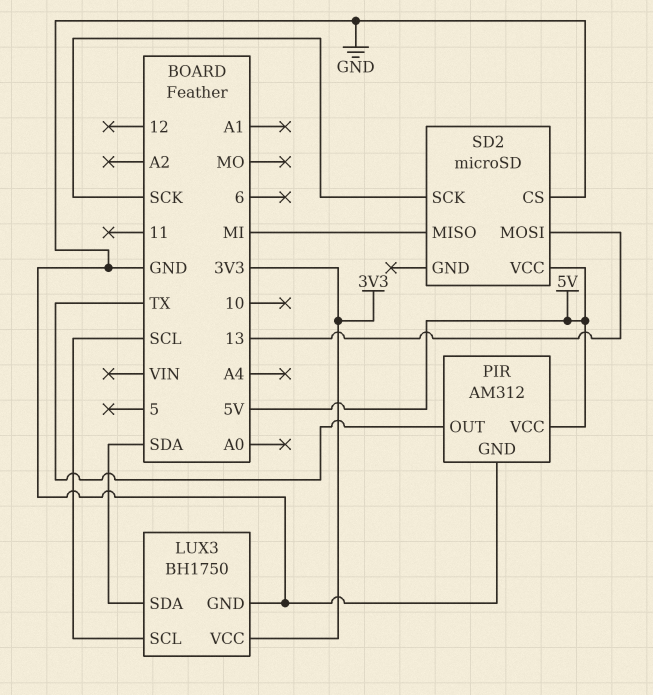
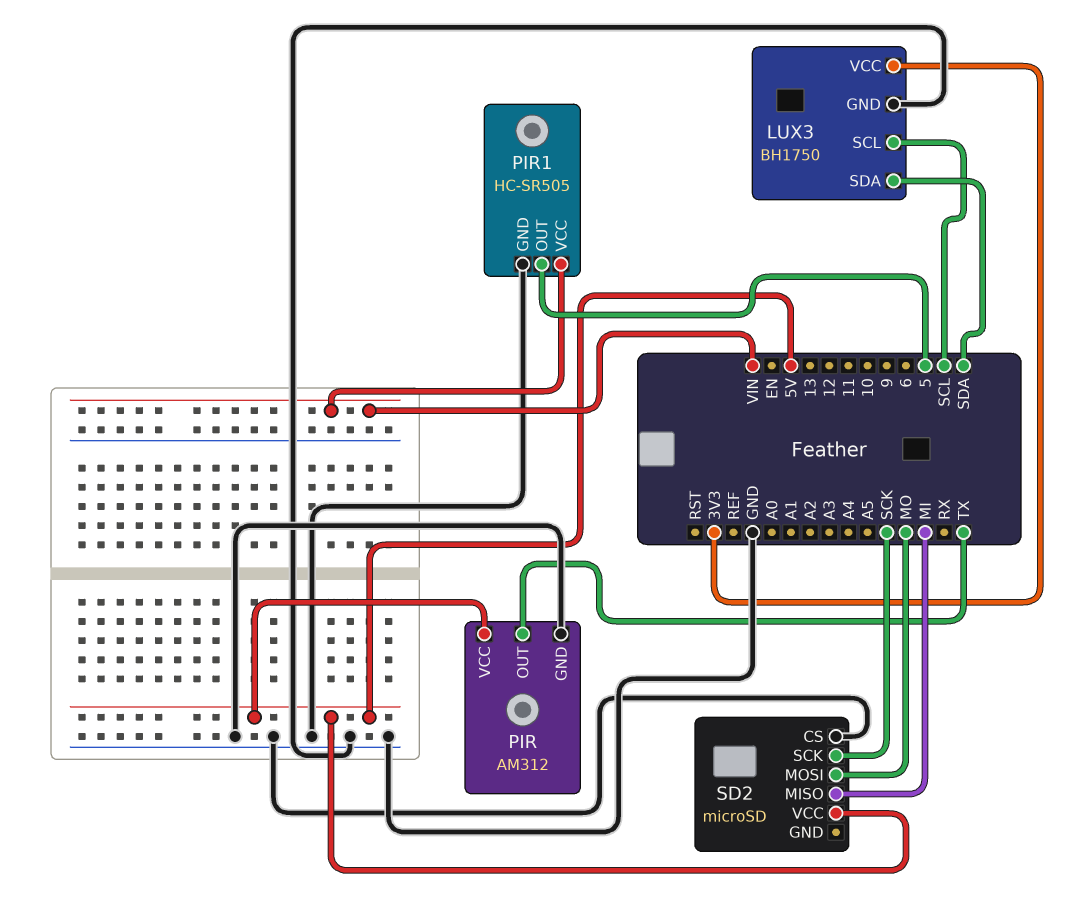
PIR1: none -> HC-SR505
PIR1 pin GND: none -> GND
PIR1 pin OUT: none -> 5
PIR1 pin VCC: none -> VIN
SD2 pin MOSI: 13 -> MO

